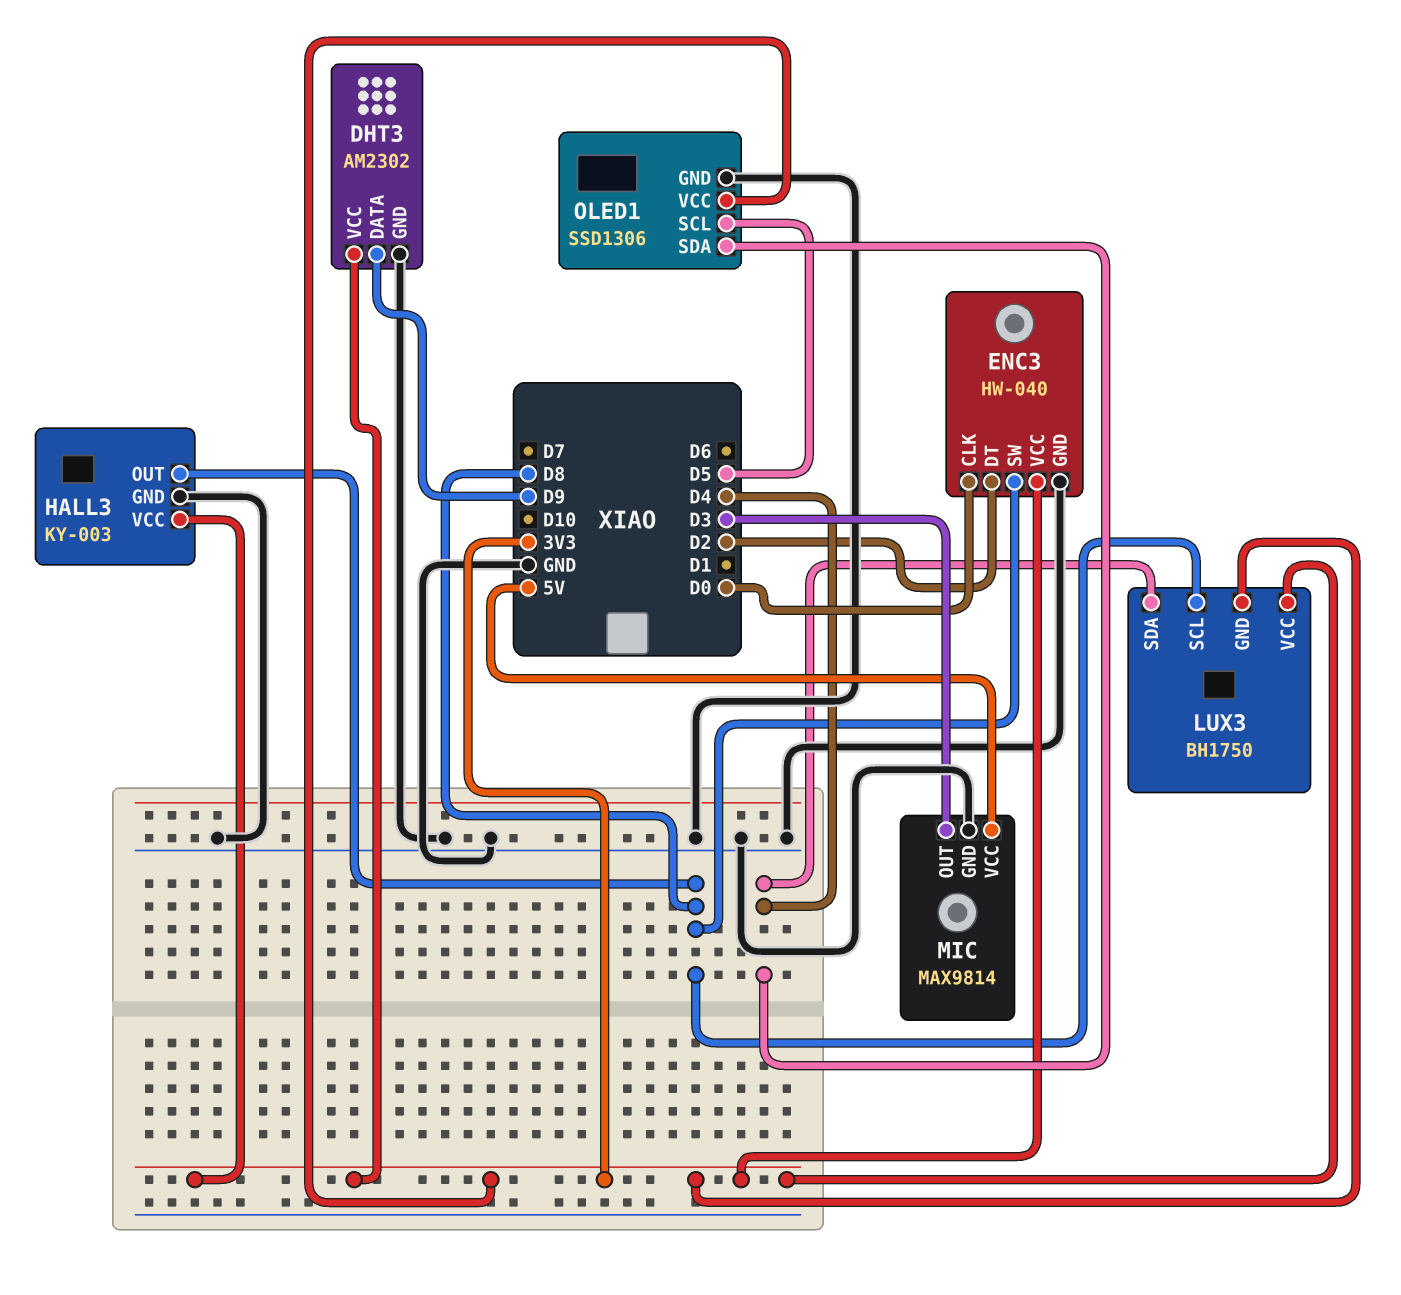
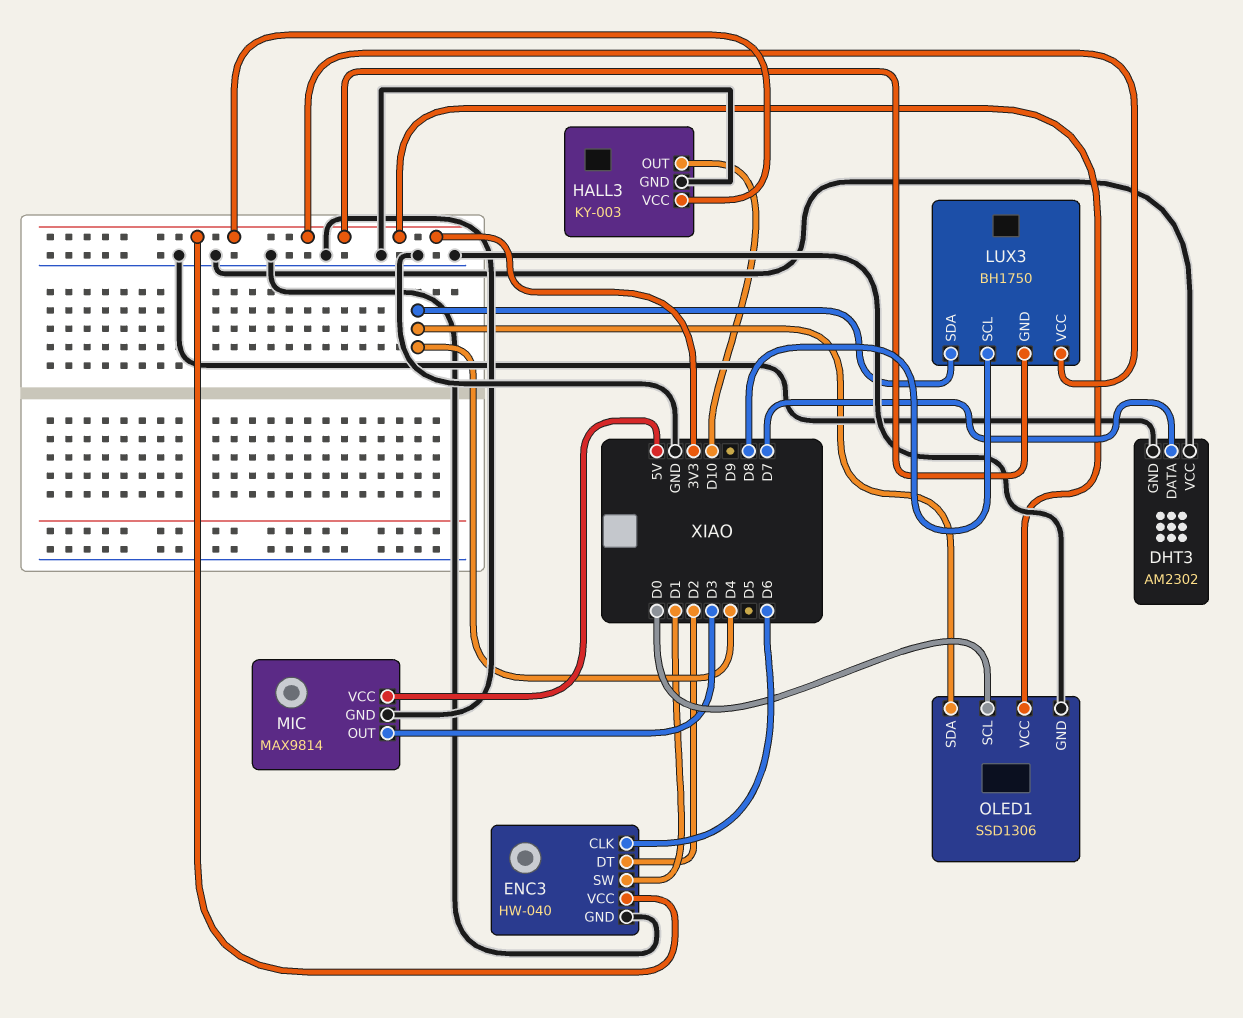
DHT3 pin DATA: D9 -> D7
DHT3 pin VCC: 3V3 -> GND
ENC3 pin CLK: D0 -> D6
ENC3 pin SW: D8 -> D1
HALL3 pin OUT: D8 -> D10
OLED1 pin SCL: D5 -> D0

